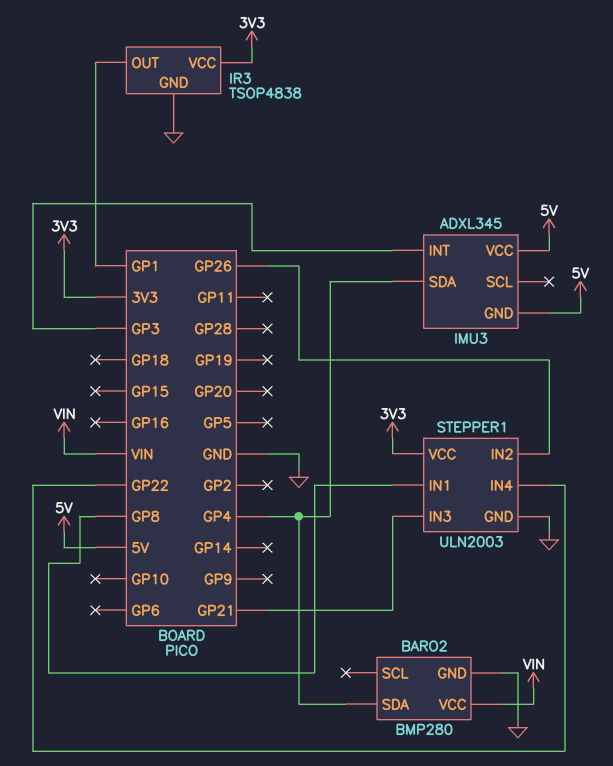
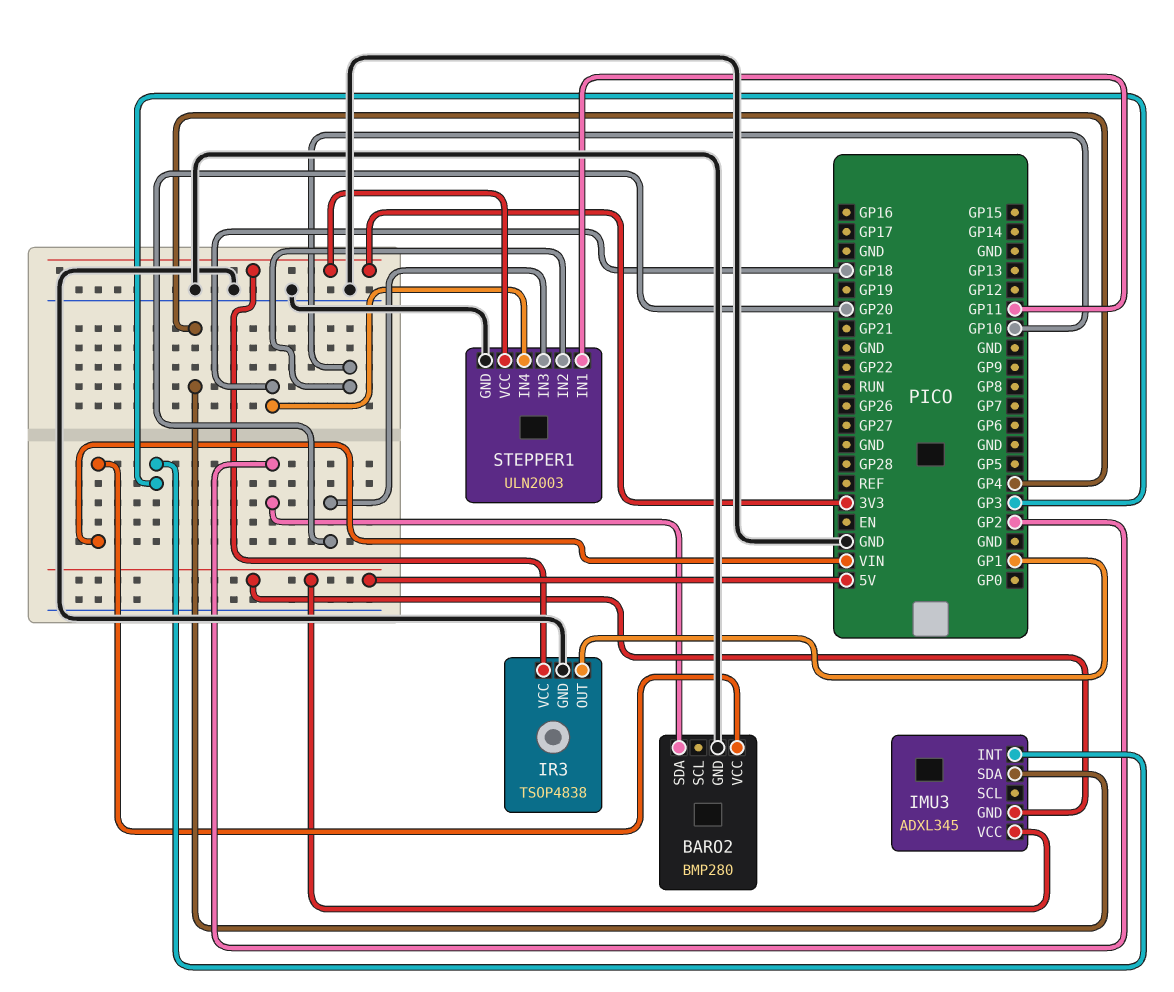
BARO2 pin SDA: GP4 -> GP2
STEPPER1 pin IN1: GP8 -> GP11
STEPPER1 pin IN2: GP26 -> GP10
STEPPER1 pin IN3: GP21 -> GP20
STEPPER1 pin IN4: GP22 -> GP18

